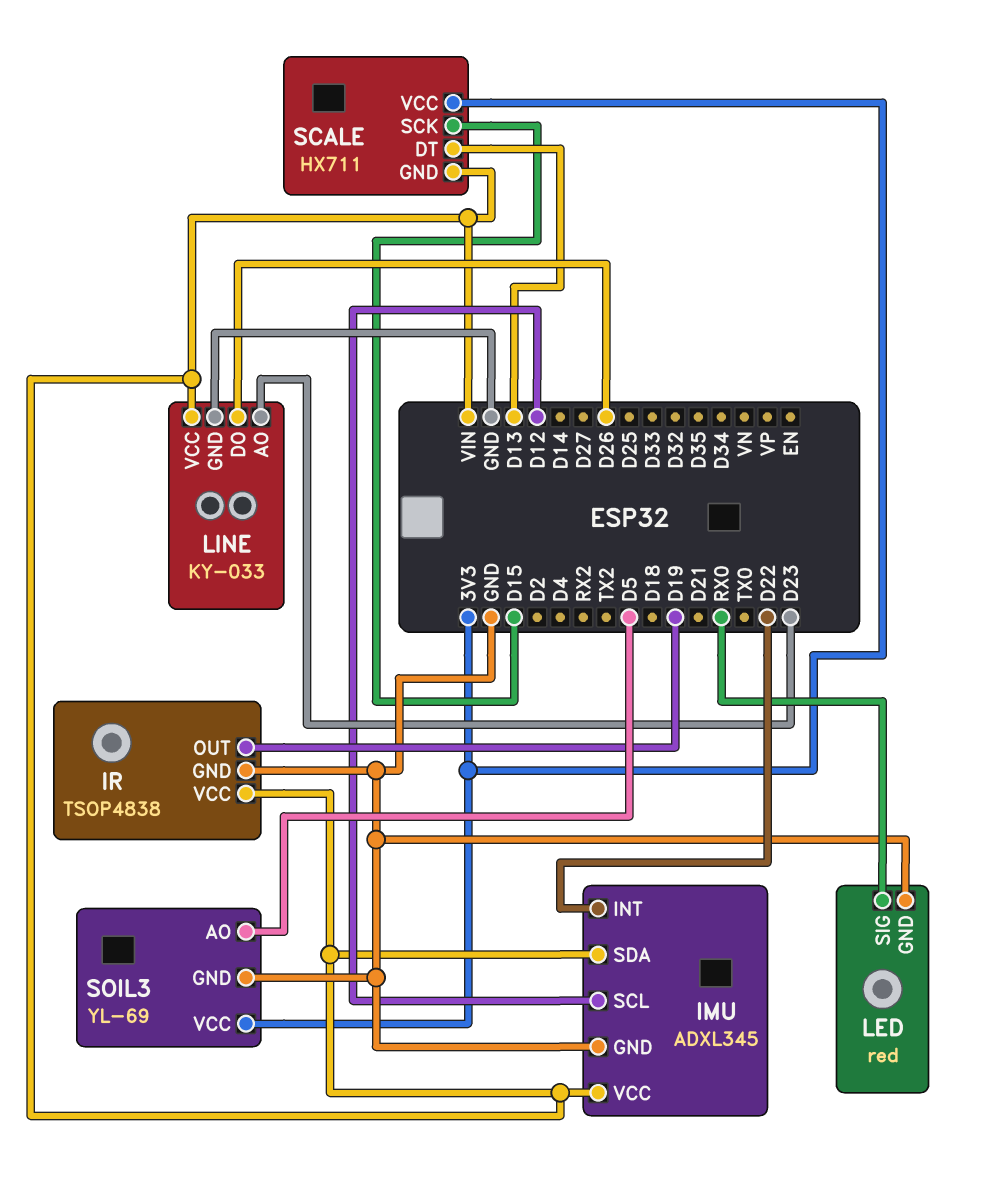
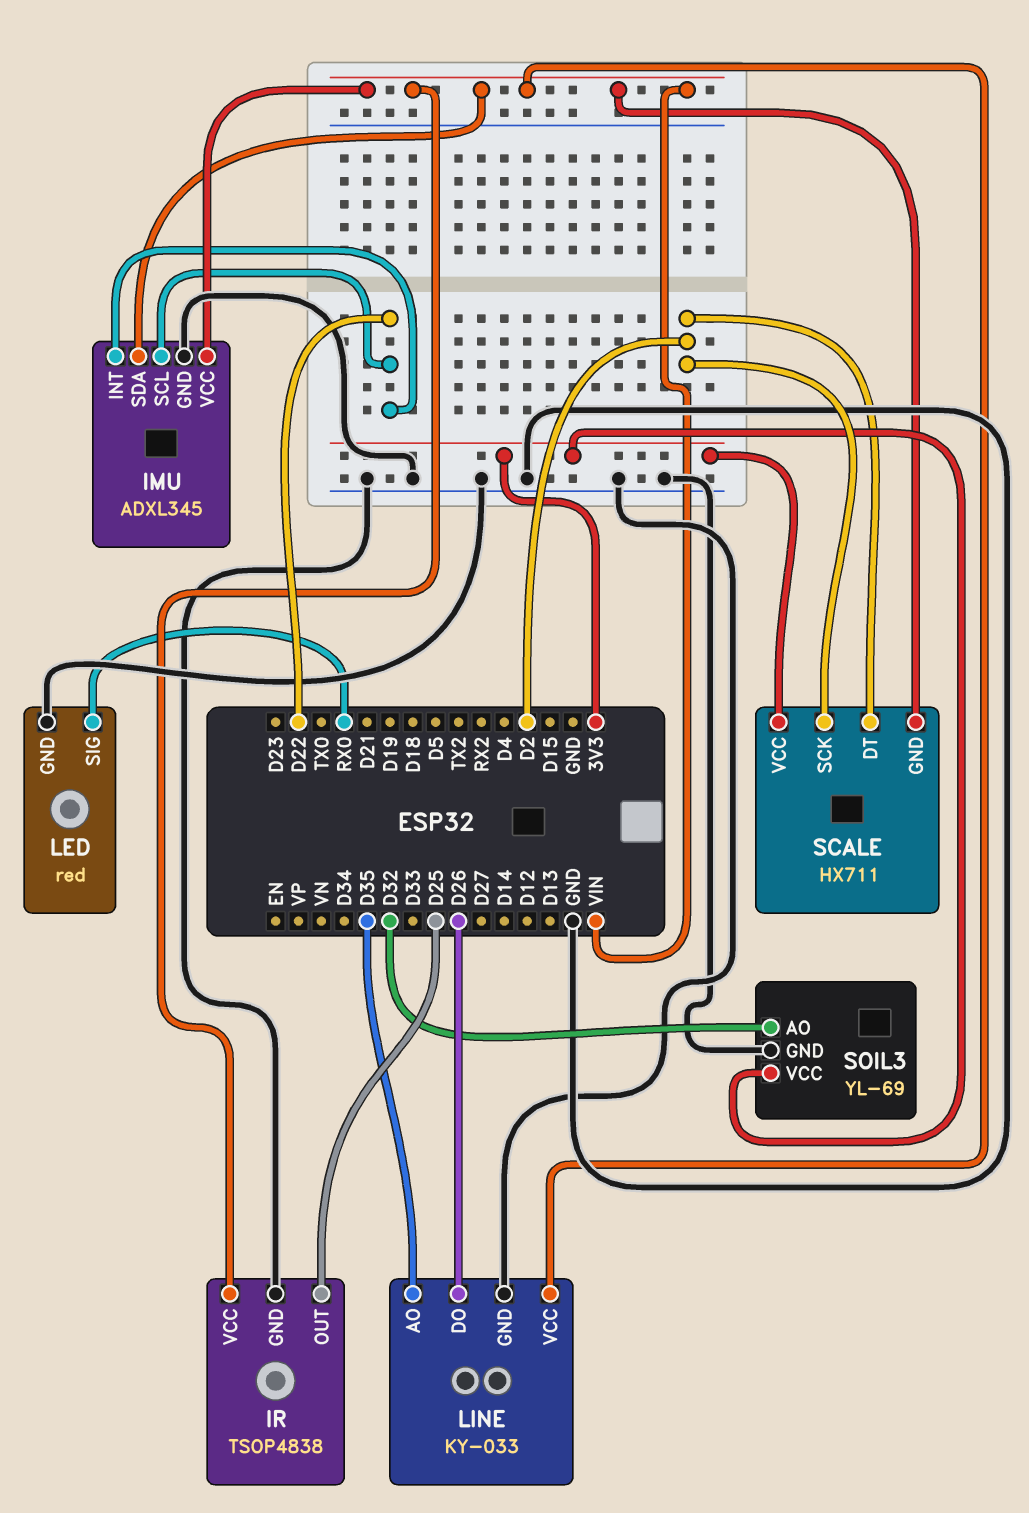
IMU pin SCL: D12 -> D22
IR pin OUT: D19 -> D25
LINE pin AO: D23 -> D35
SCALE pin DT: D13 -> D2
SCALE pin SCK: D15 -> D2
SOIL3 pin AO: D5 -> D32

